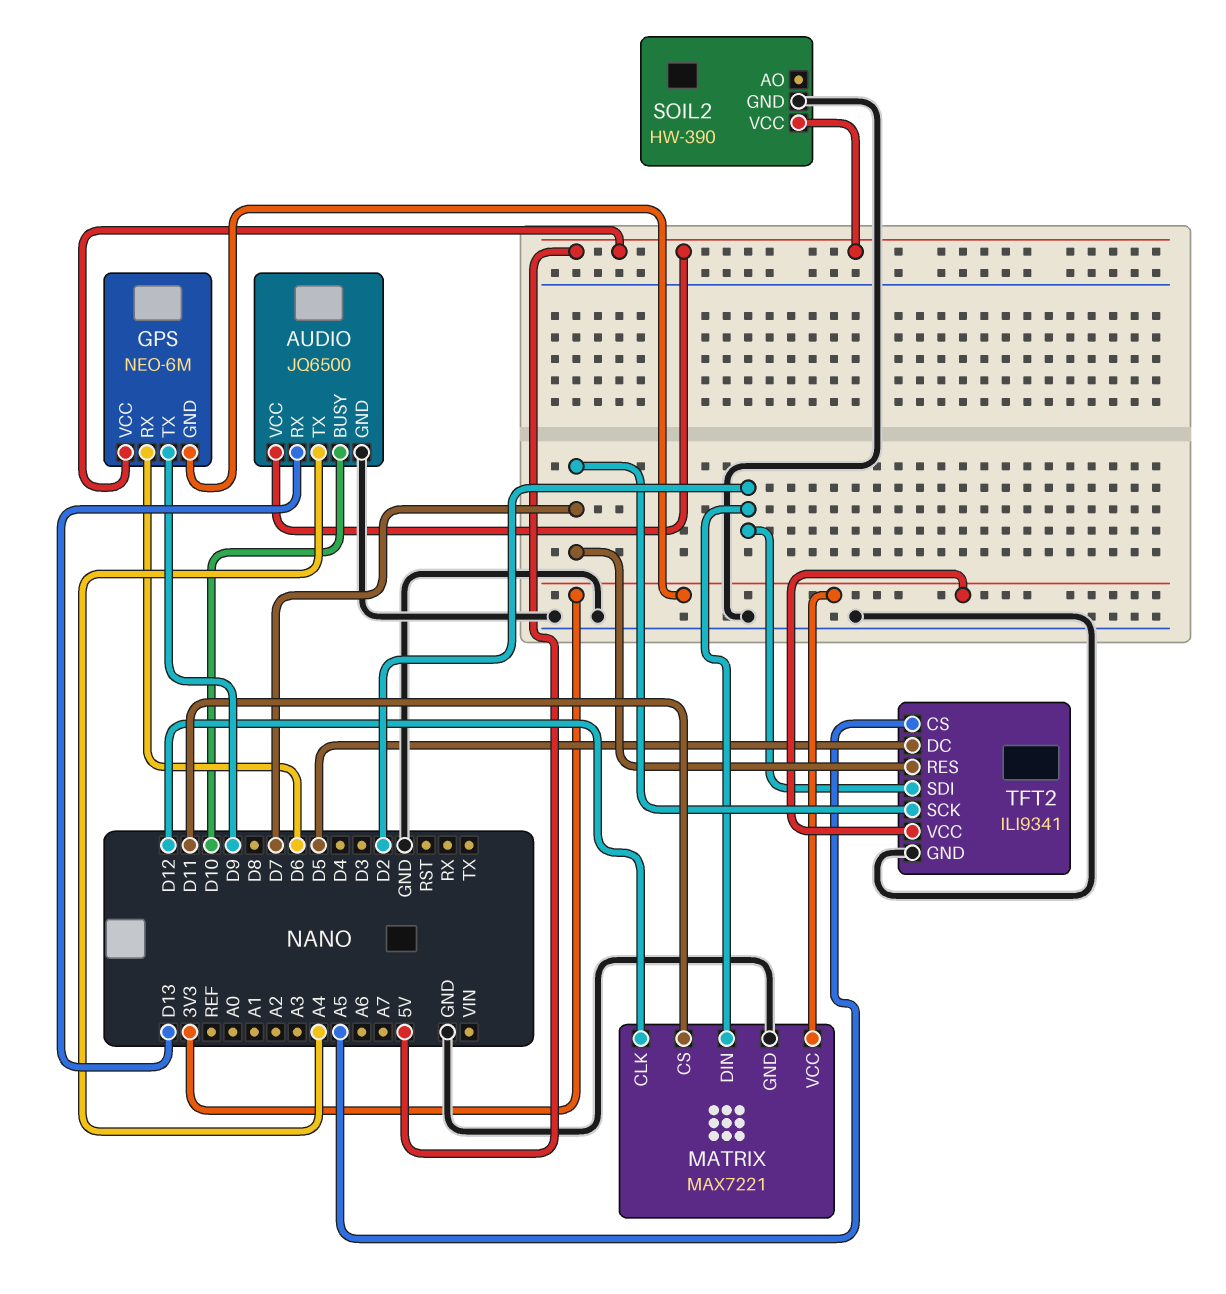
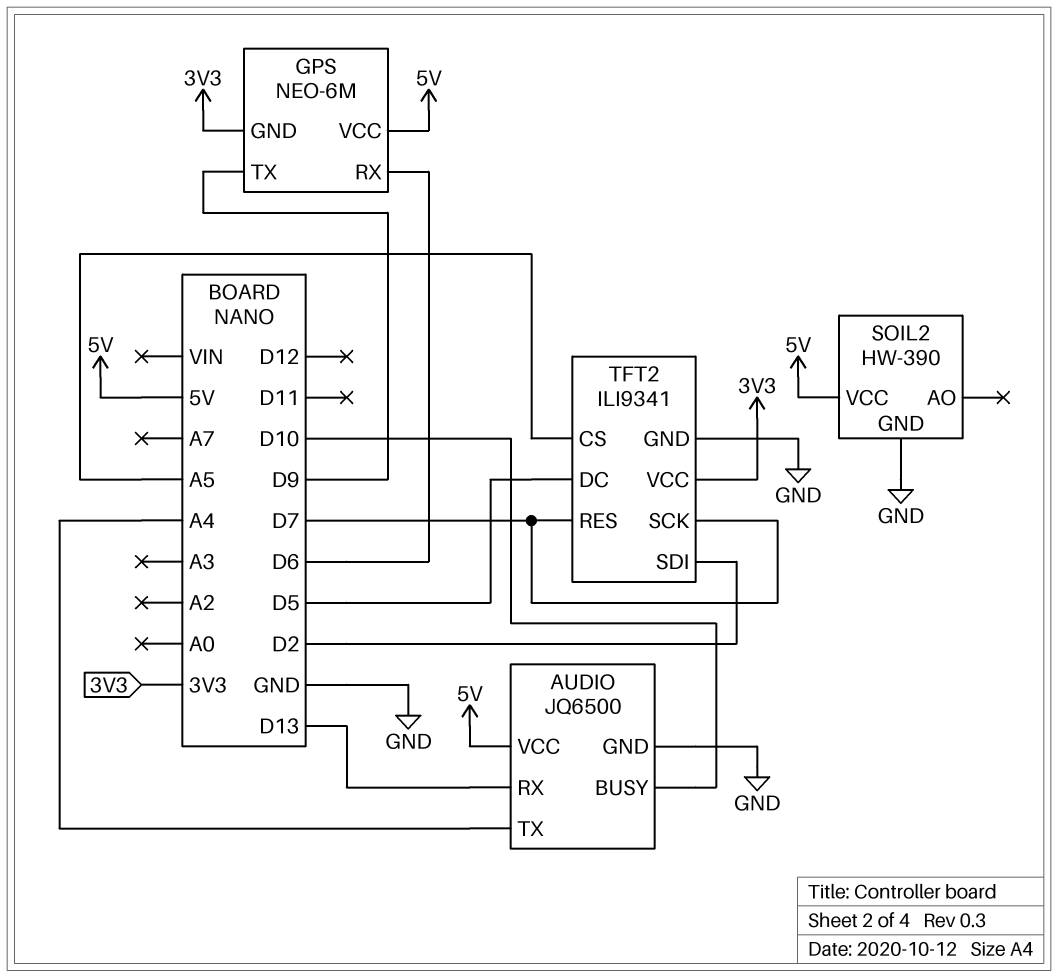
MATRIX: MAX7221 -> none
MATRIX pin CLK: D12 -> none
MATRIX pin CS: D11 -> none
MATRIX pin DIN: D2 -> none
MATRIX pin GND: GND -> none
MATRIX pin VCC: 3V3 -> none

